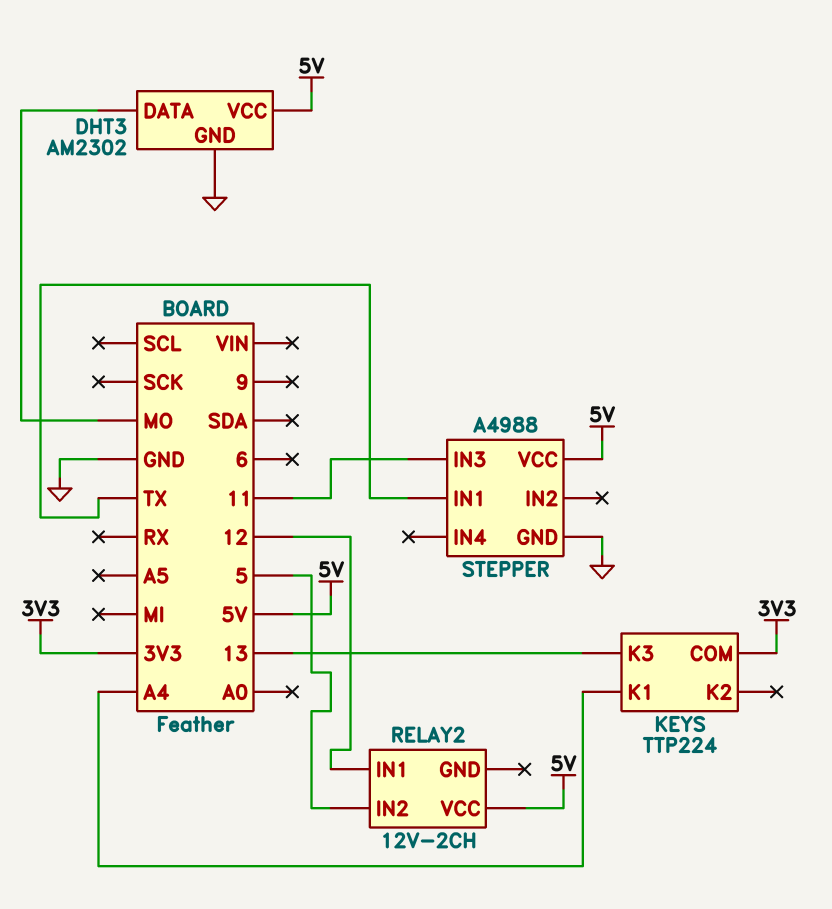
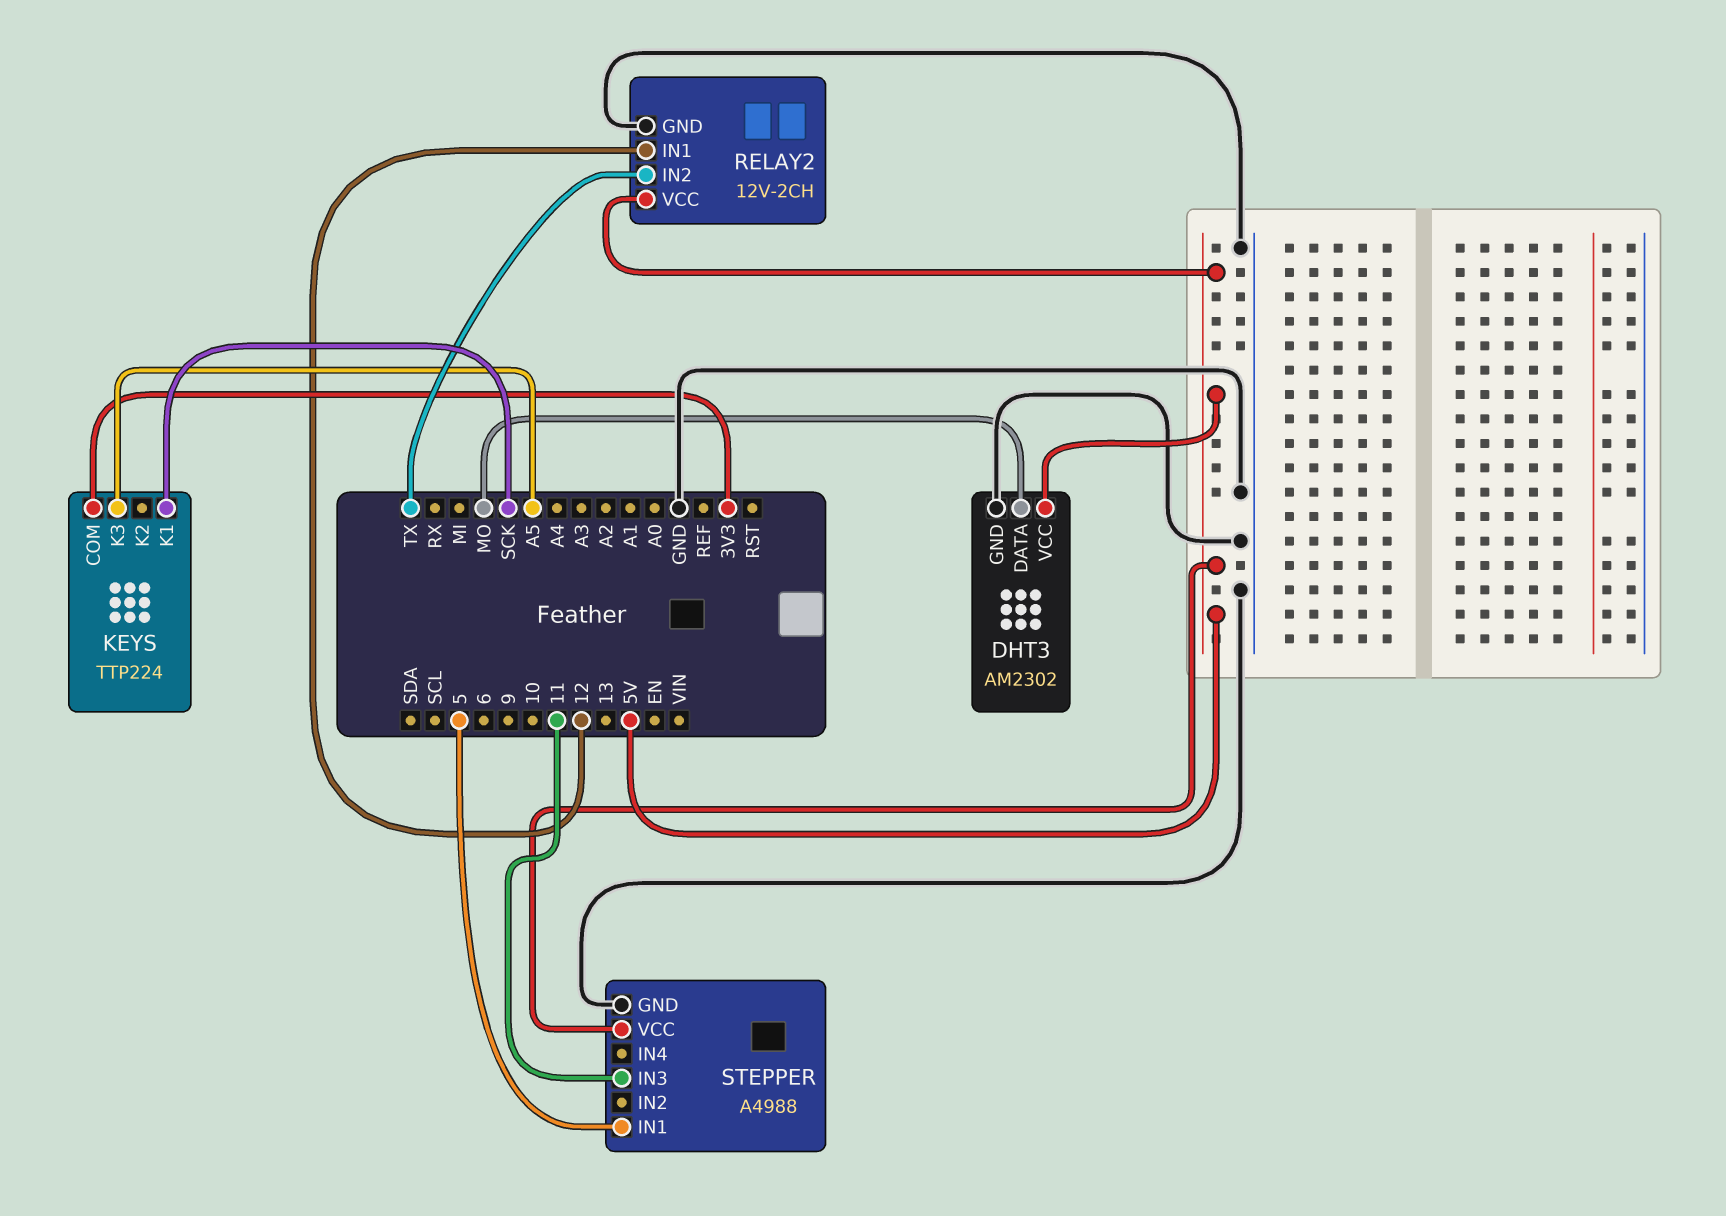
KEYS pin K1: A4 -> SCK
KEYS pin K3: 13 -> A5
RELAY2 pin GND: none -> GND
RELAY2 pin IN2: 5 -> TX
STEPPER pin IN1: TX -> 5

